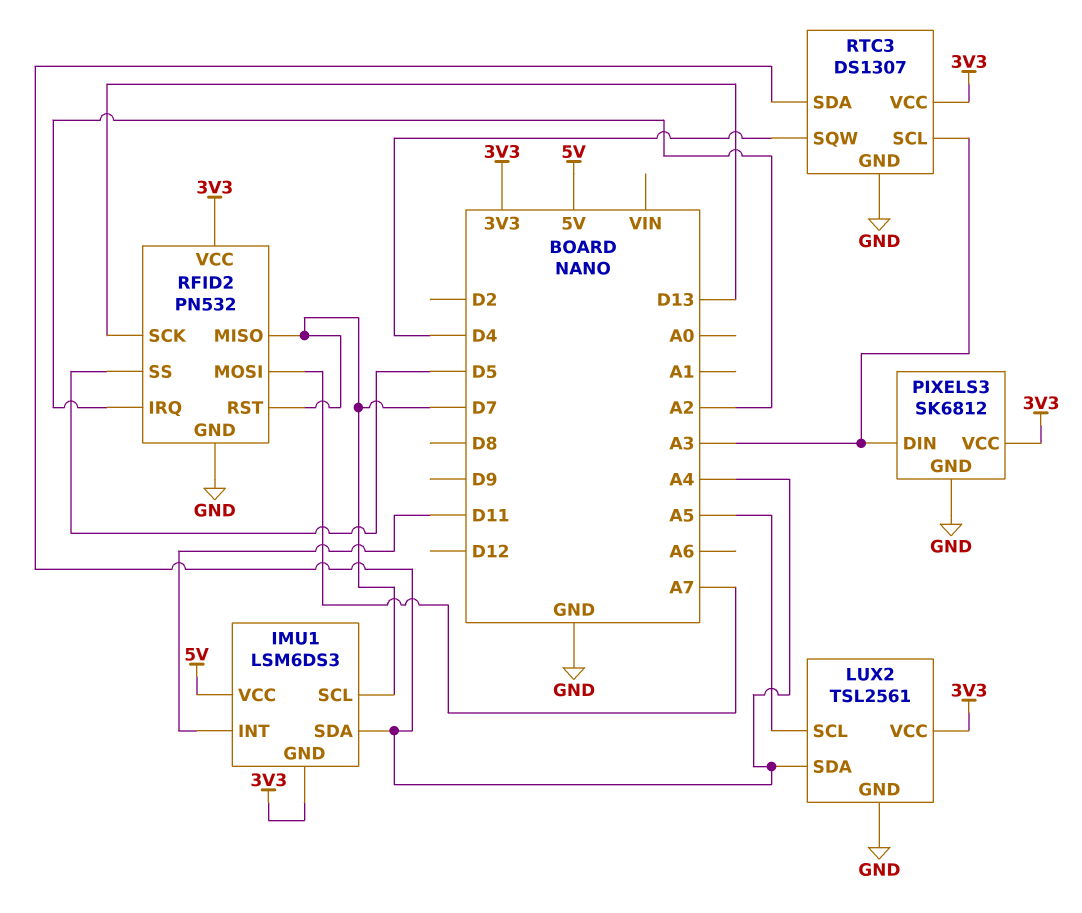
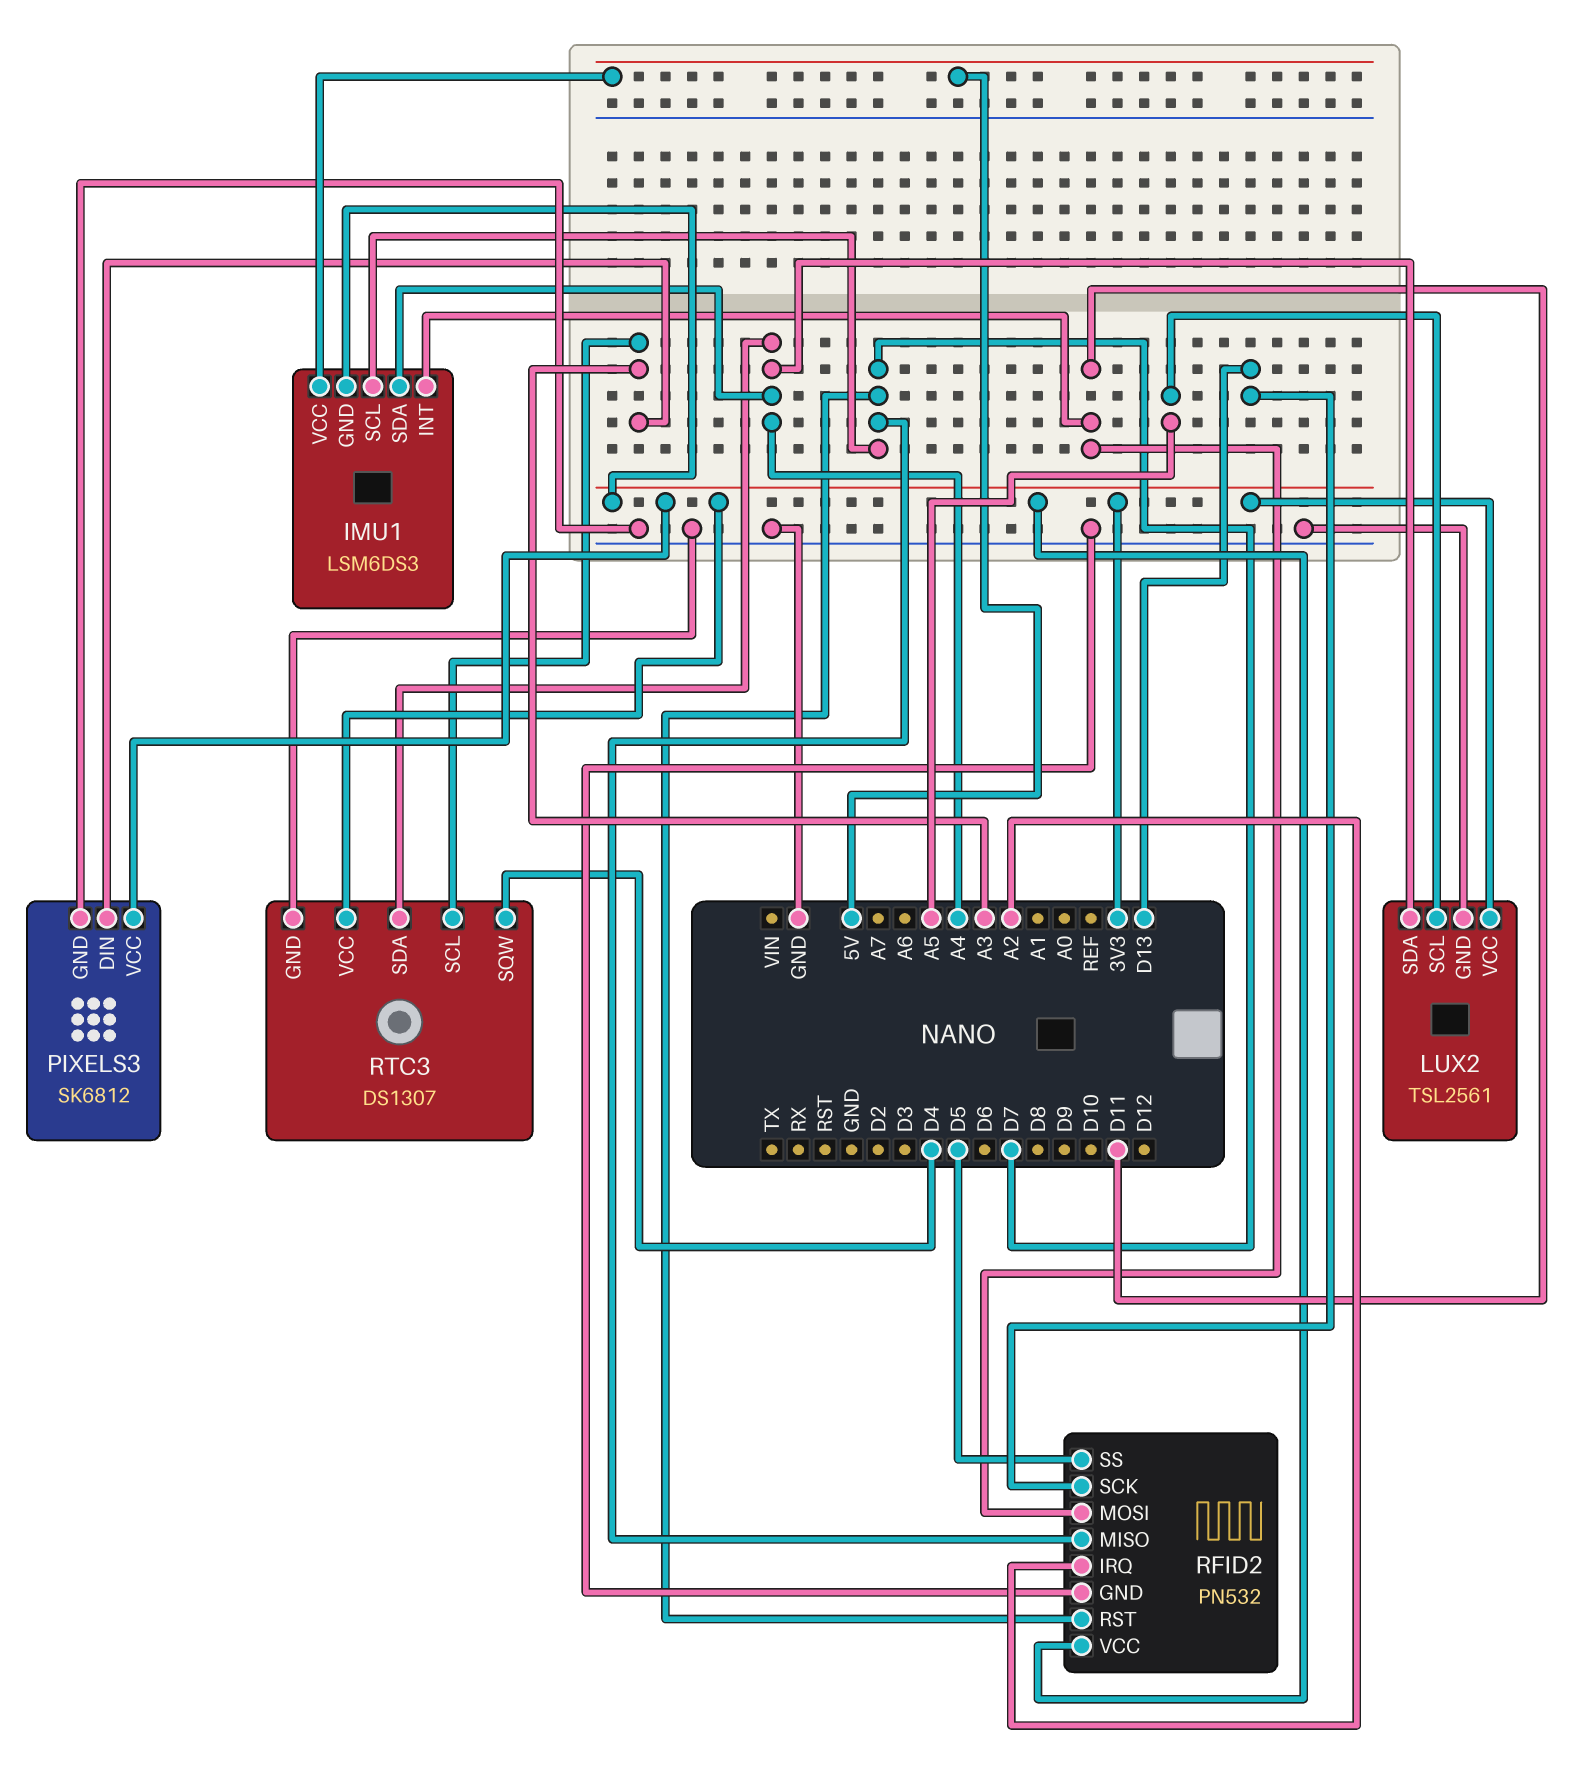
RFID2 pin MOSI: A7 -> D11

